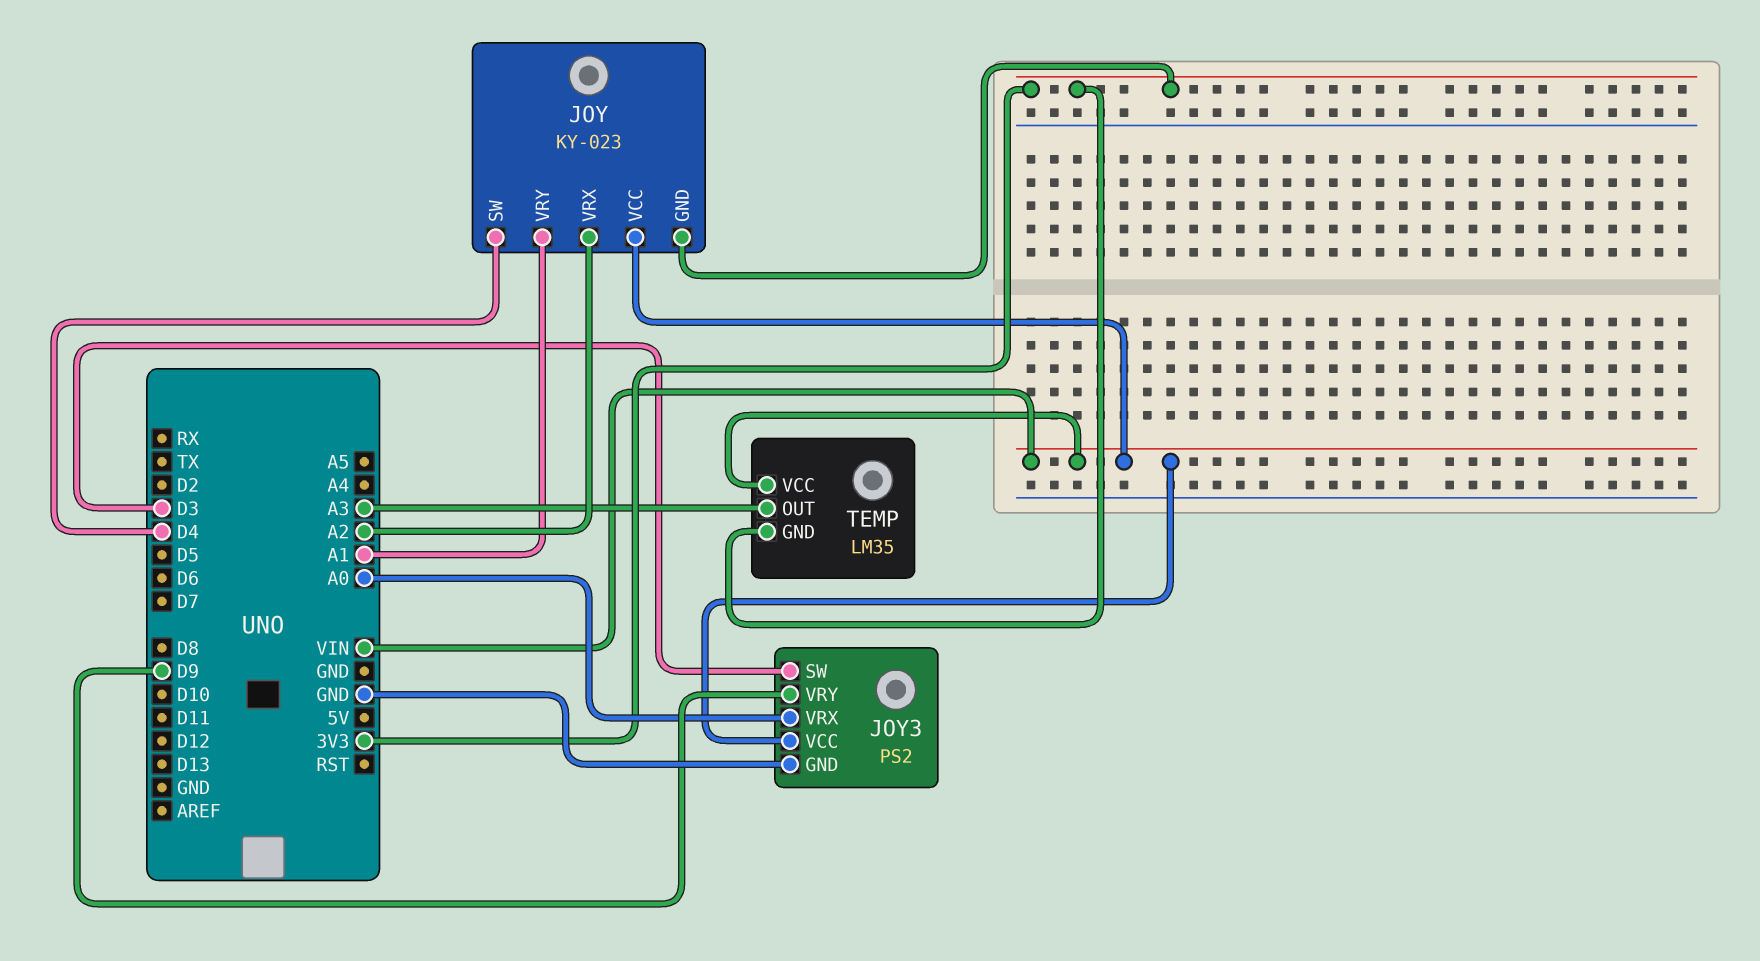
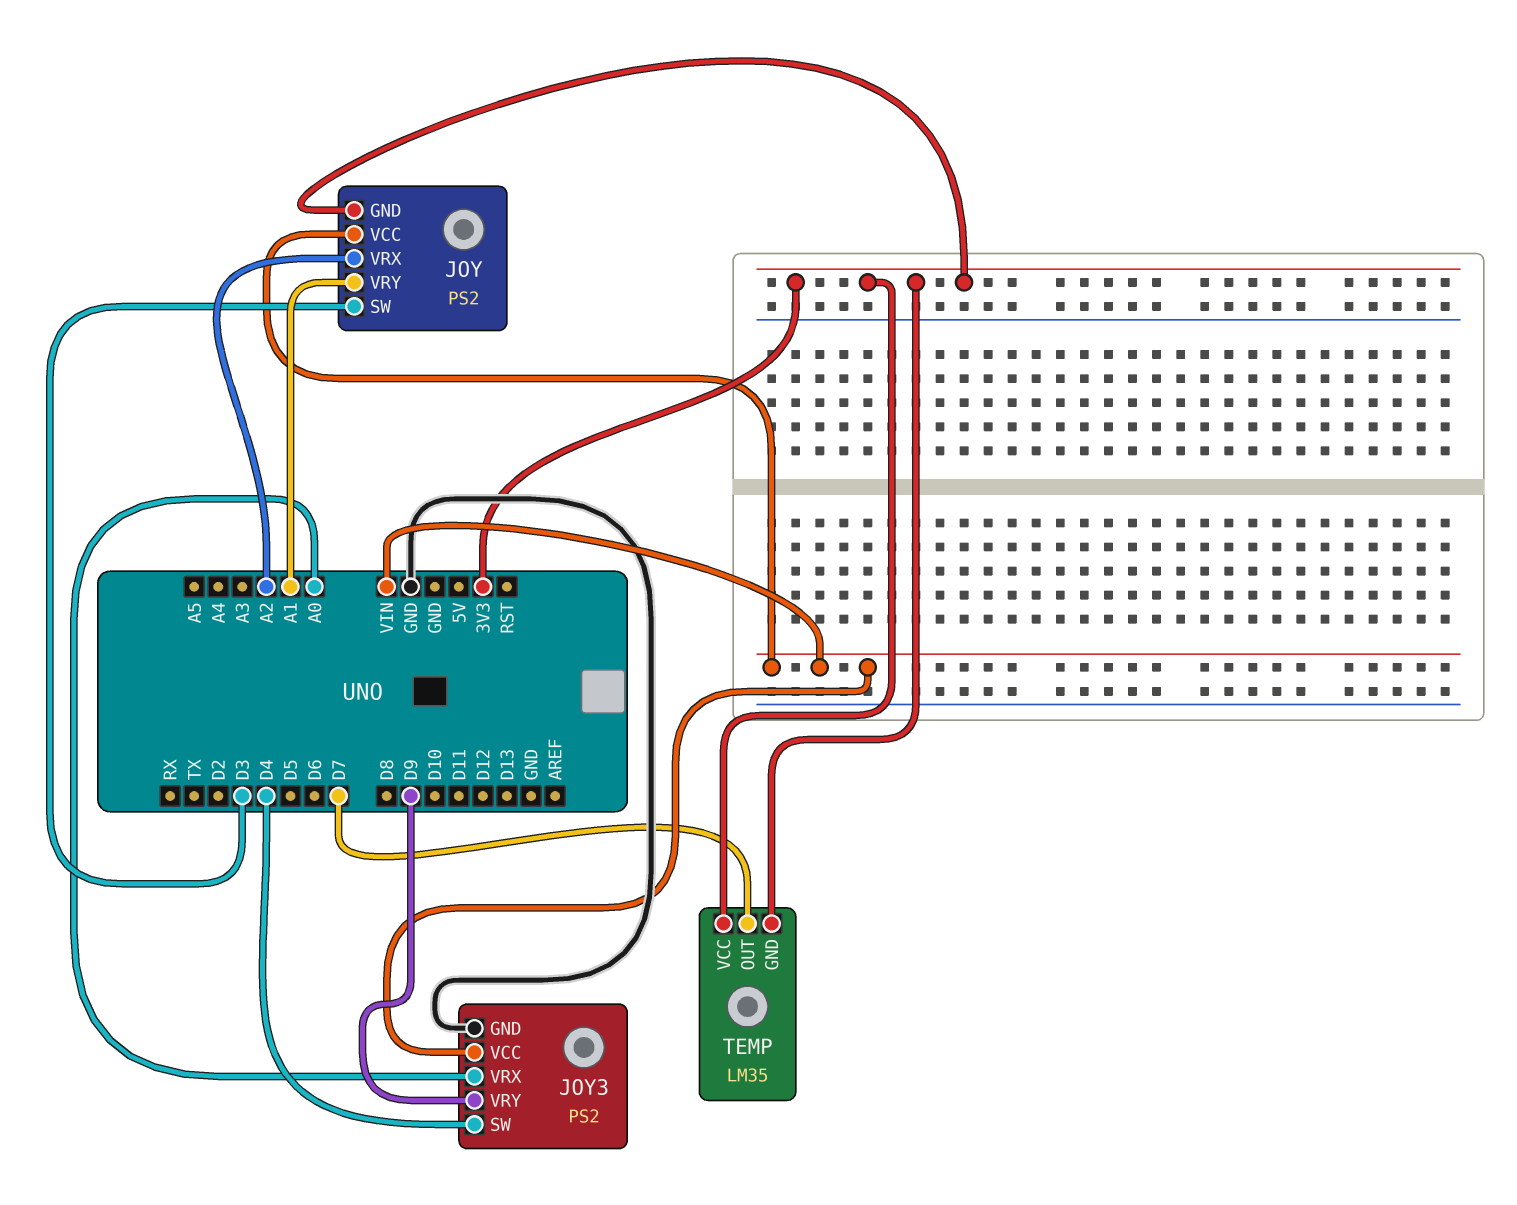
JOY: KY-023 -> PS2
JOY pin SW: D4 -> D3
JOY3 pin SW: D3 -> D4
TEMP pin OUT: A3 -> D7
TEMP pin VCC: VIN -> 3V3

